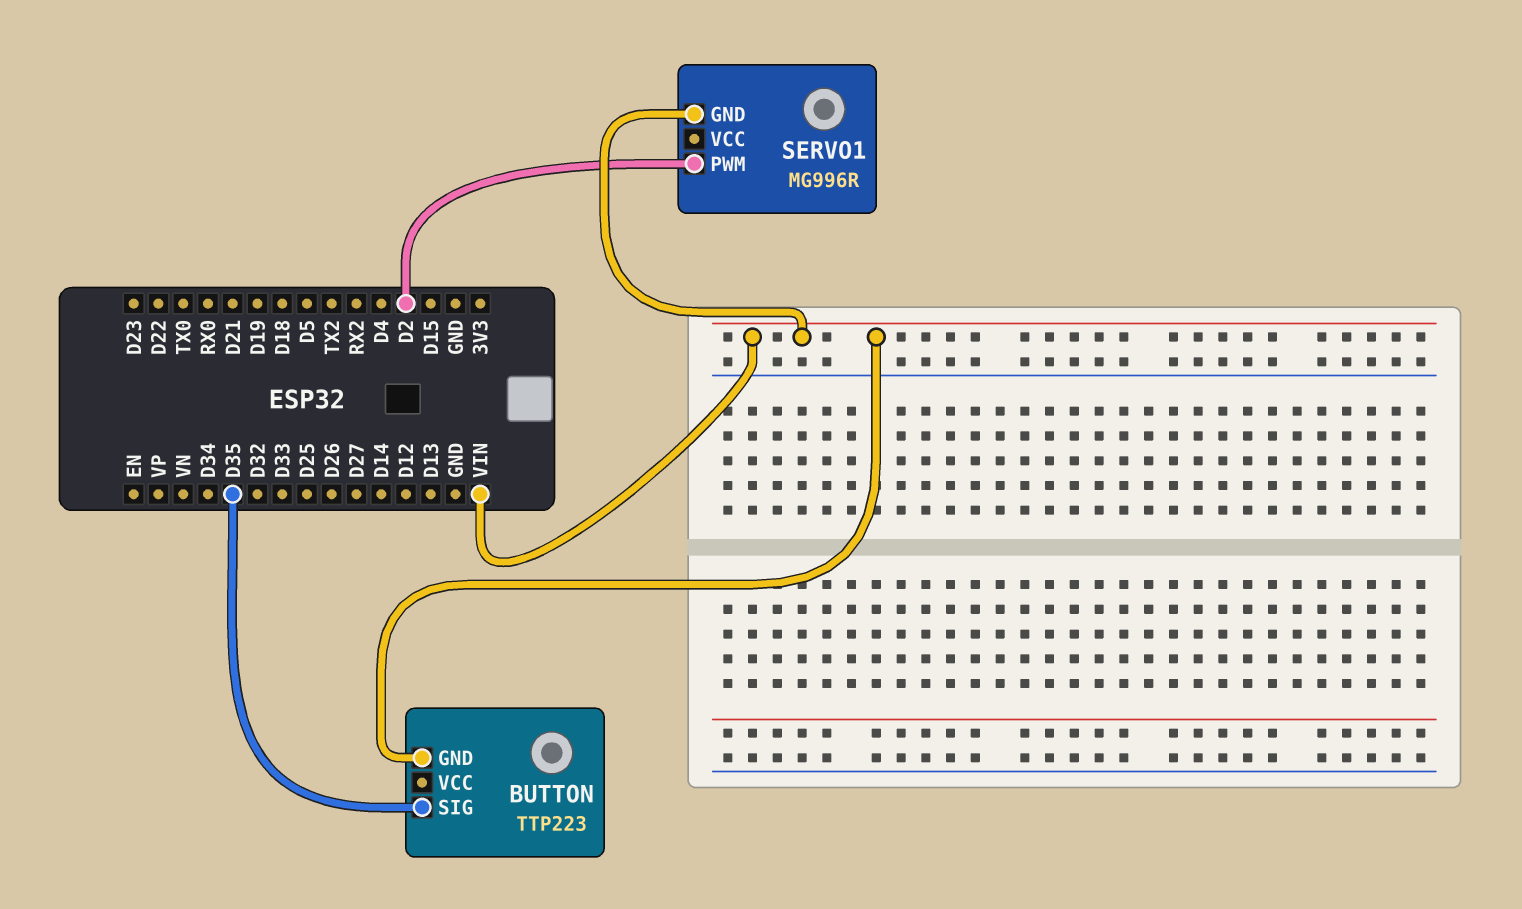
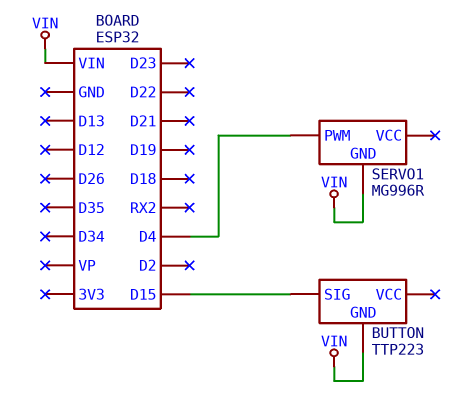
BUTTON pin SIG: D35 -> D15
SERVO1 pin PWM: D2 -> D4

